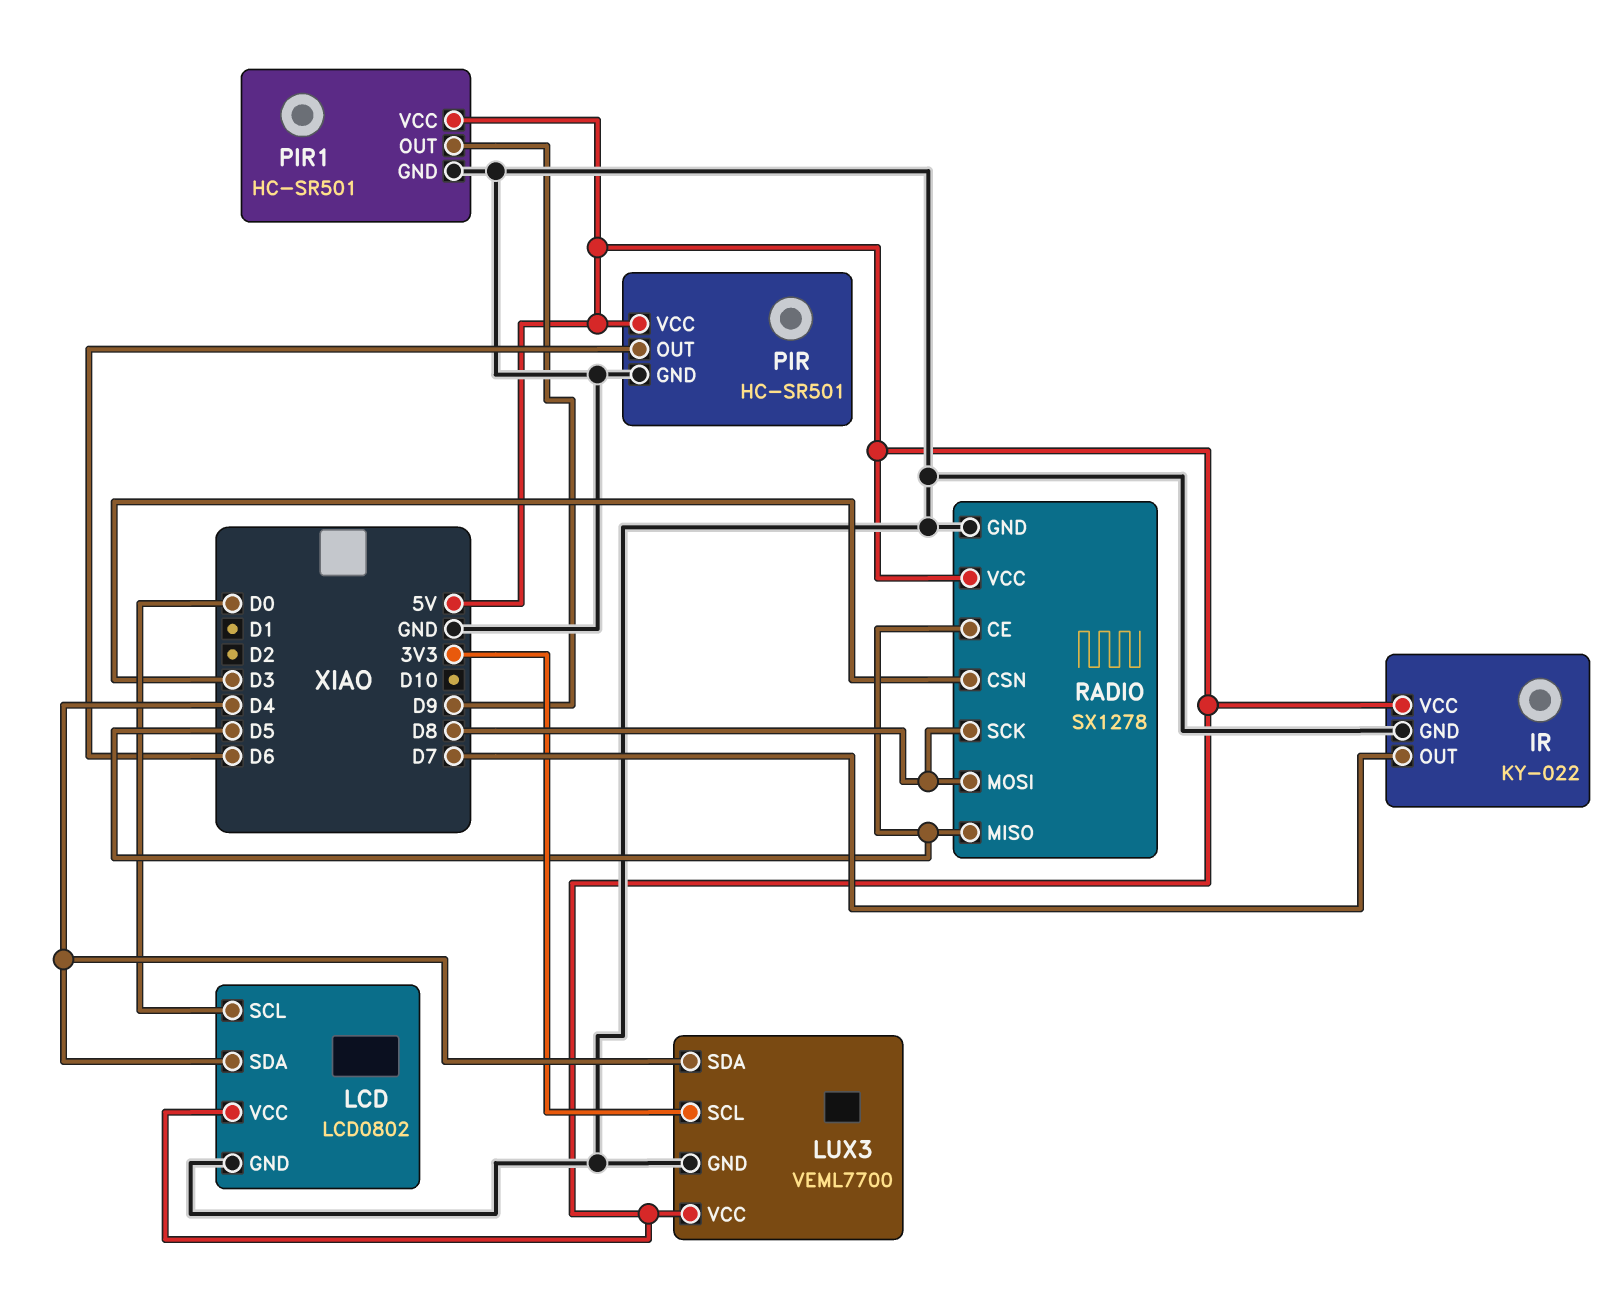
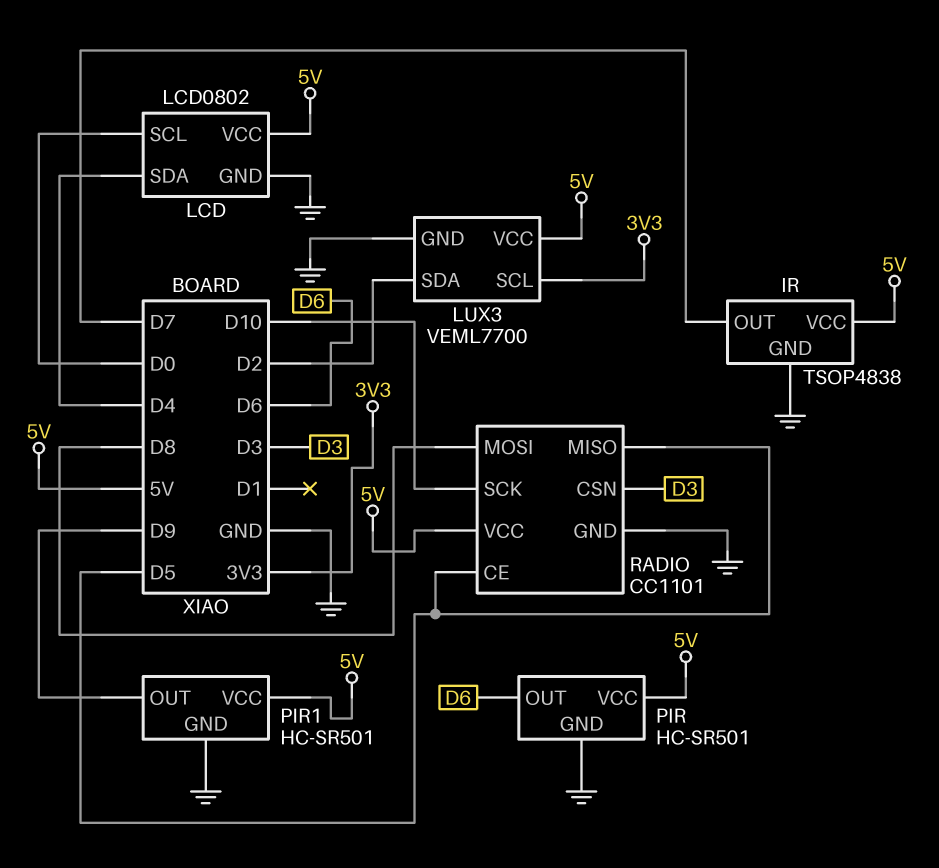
IR: KY-022 -> TSOP4838
LUX3 pin SDA: D4 -> D2
RADIO: SX1278 -> CC1101
RADIO pin SCK: D8 -> D10

